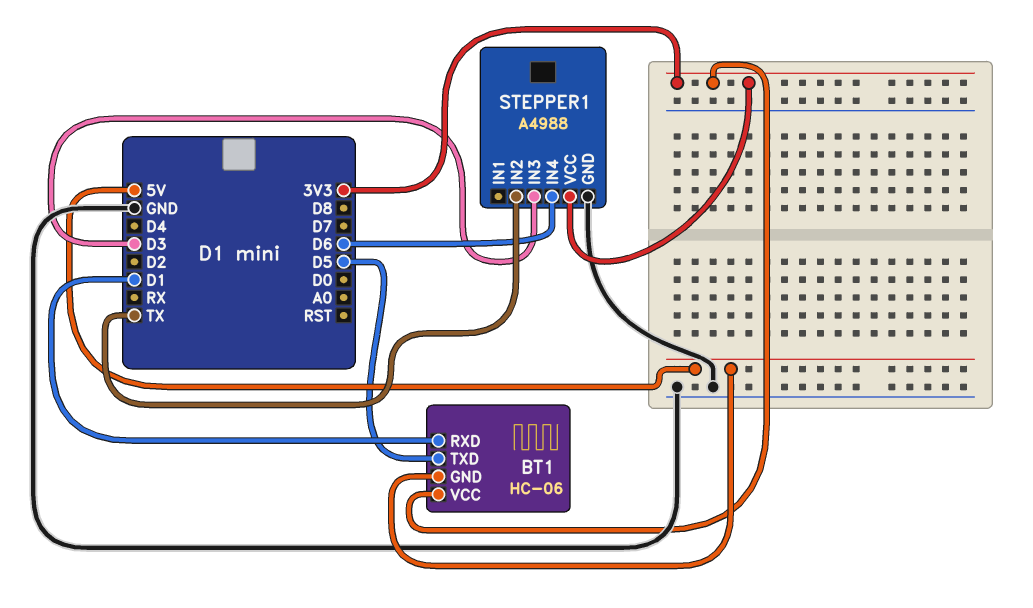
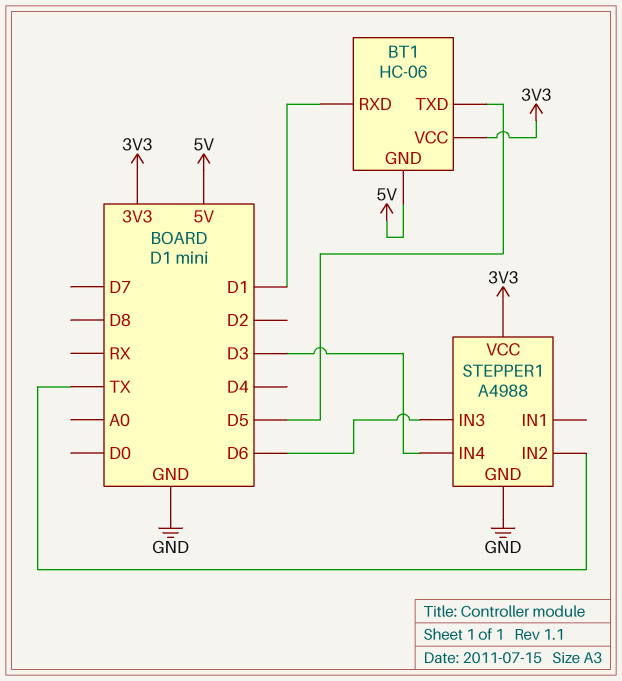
STEPPER1 pin IN3: D3 -> D6
STEPPER1 pin IN4: D6 -> D3

